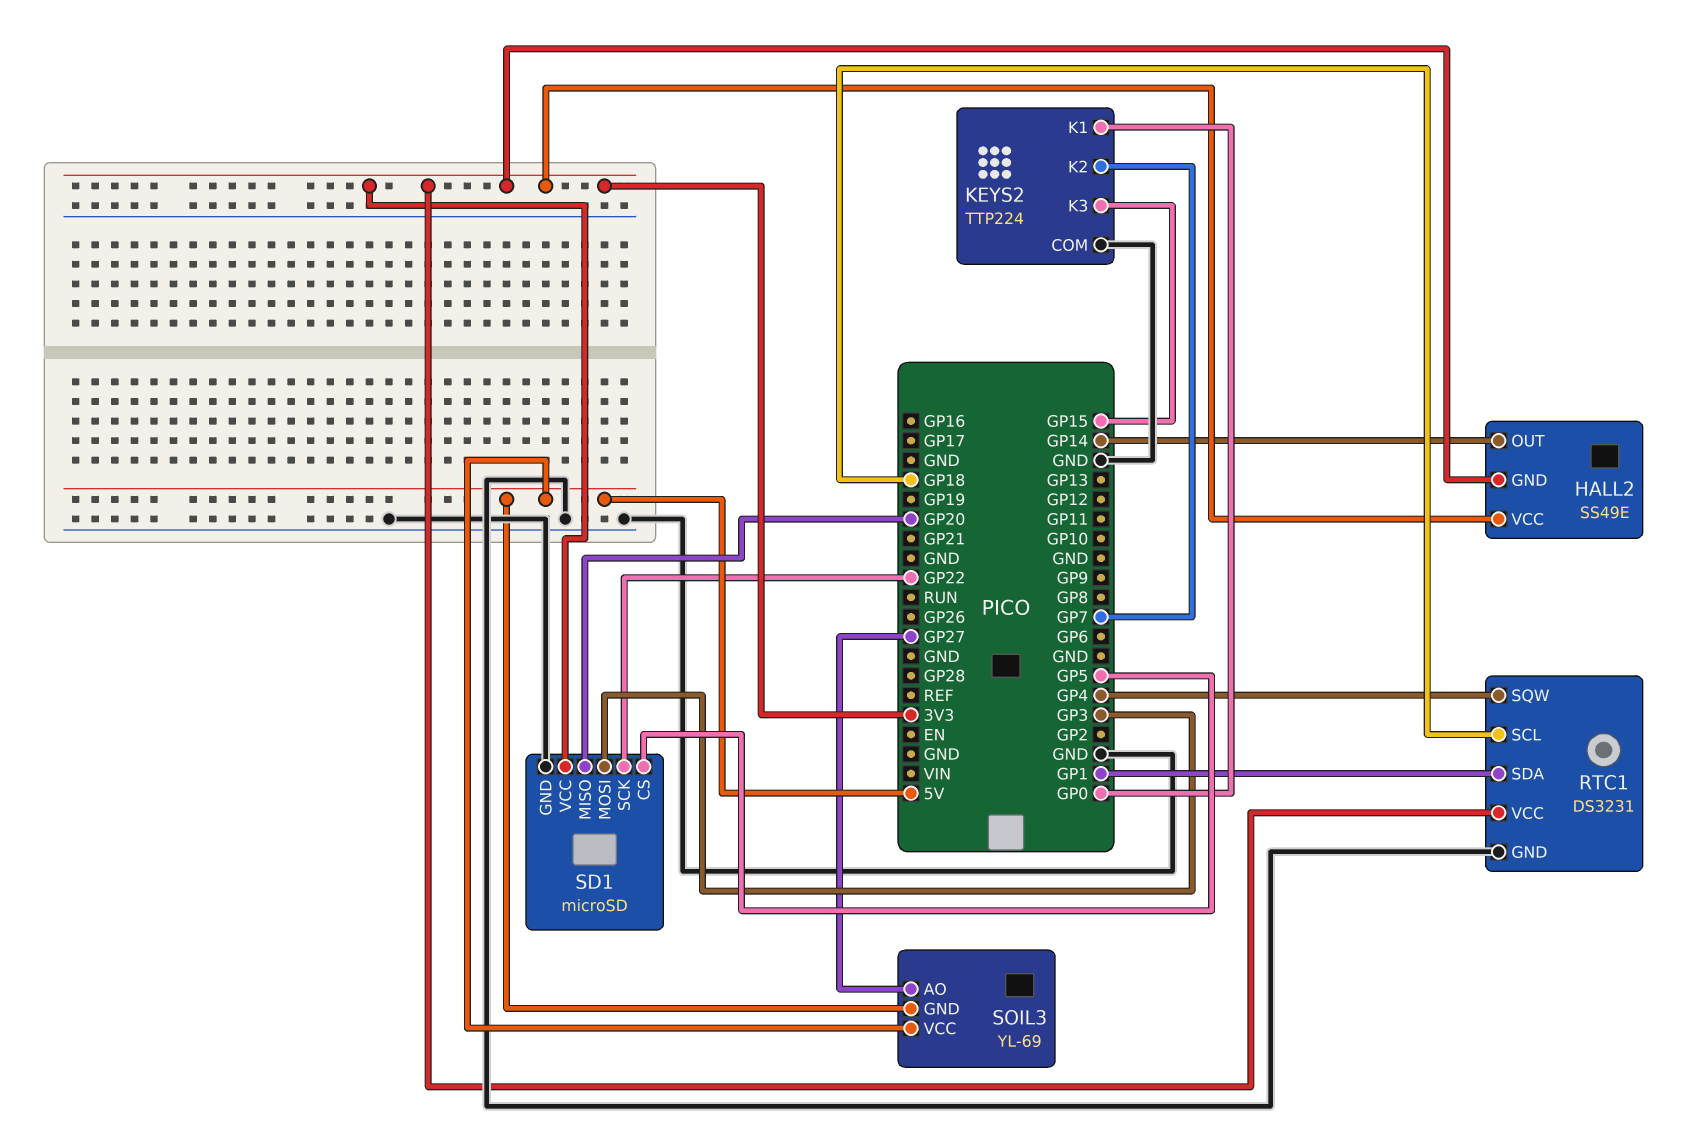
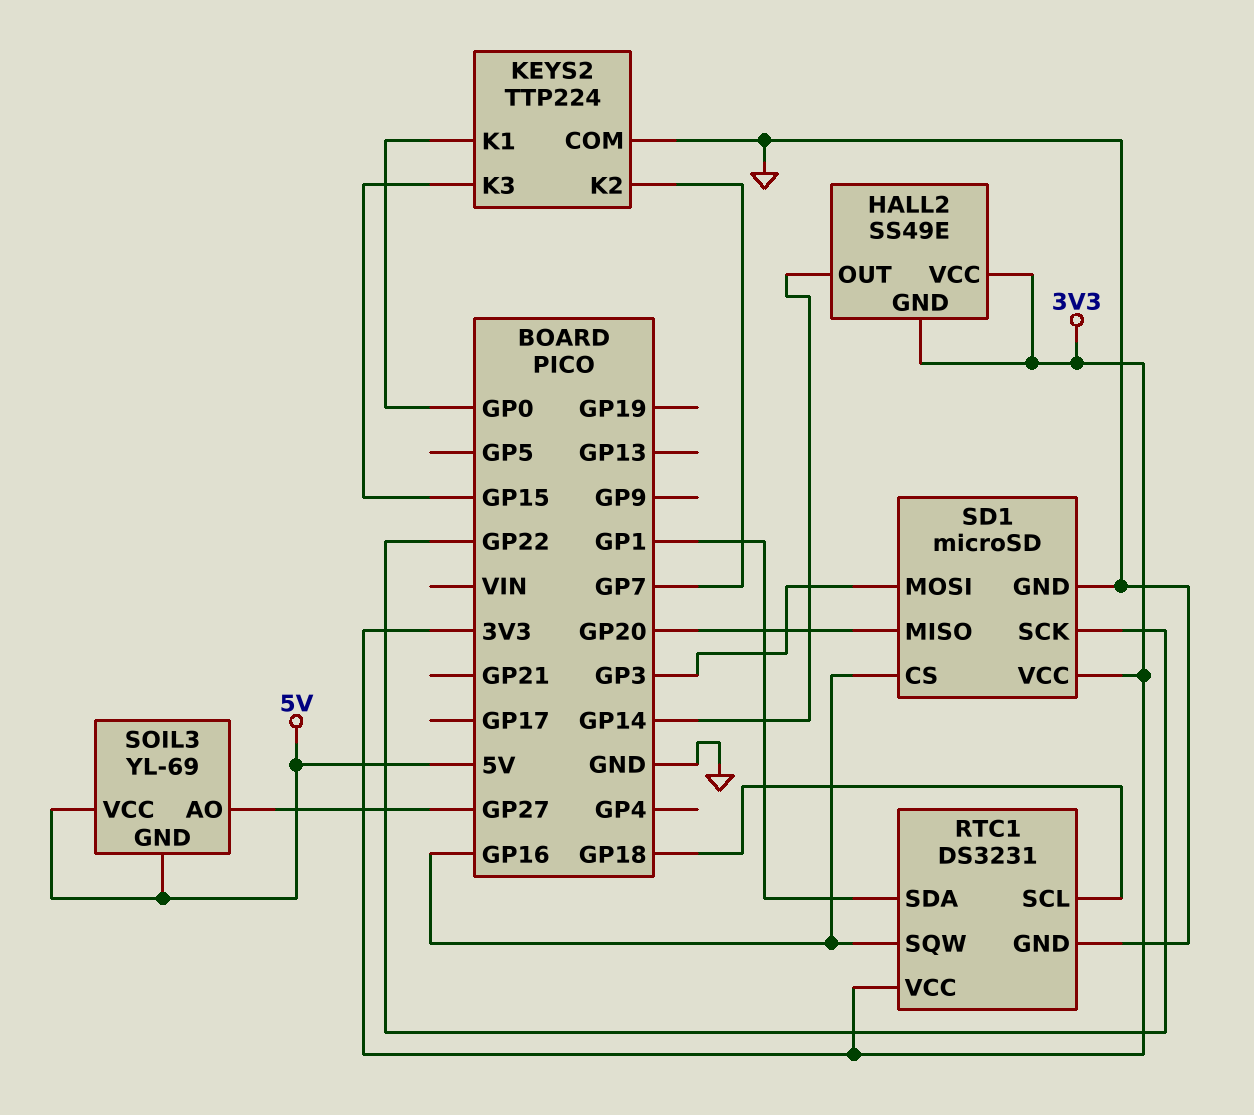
RTC1 pin SQW: GP4 -> GP16
SD1 pin CS: GP5 -> GP16

